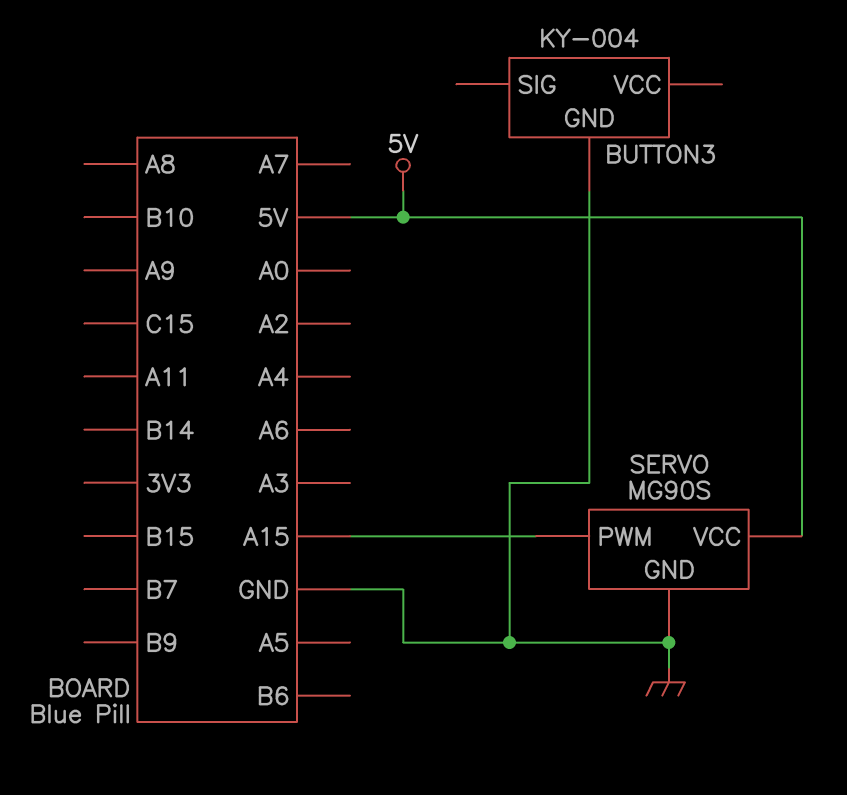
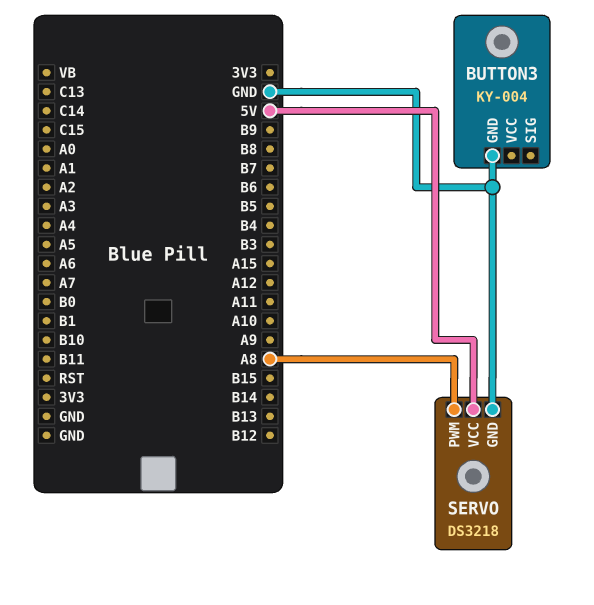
SERVO: MG90S -> DS3218
SERVO pin PWM: A15 -> A8

